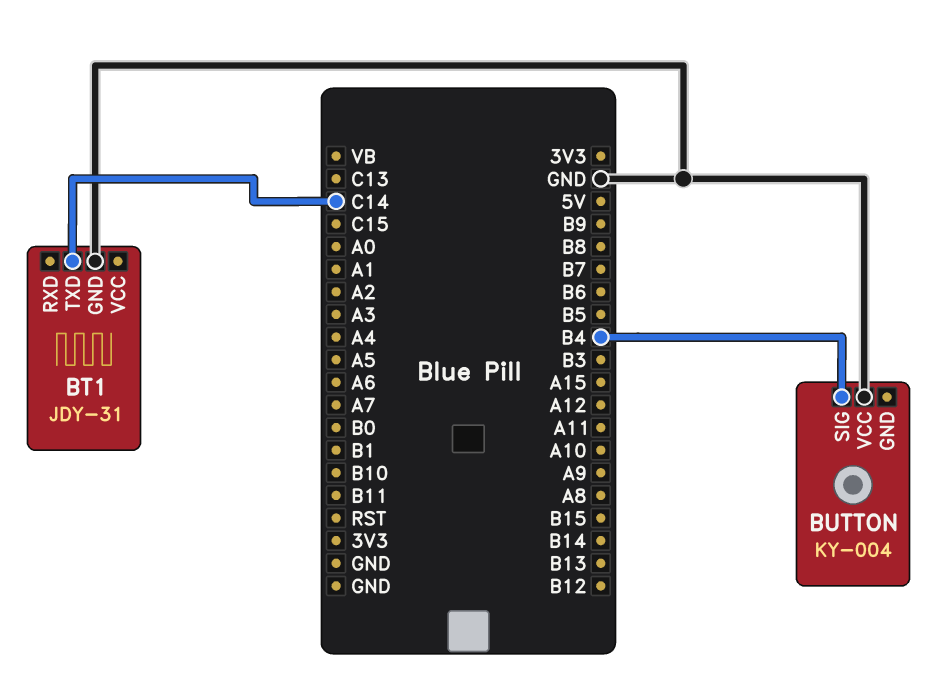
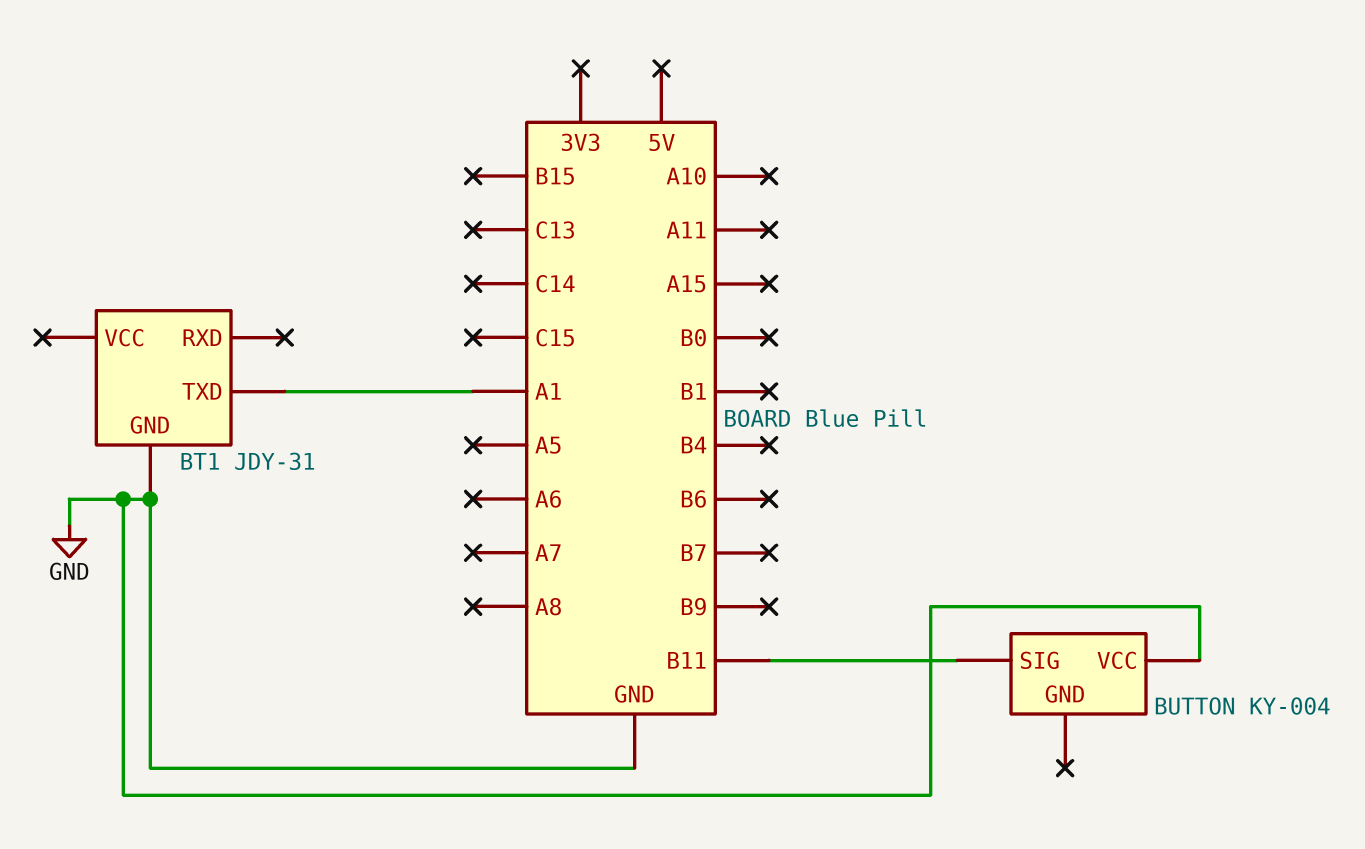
BT1 pin TXD: C14 -> A1
BUTTON pin SIG: B4 -> B11

